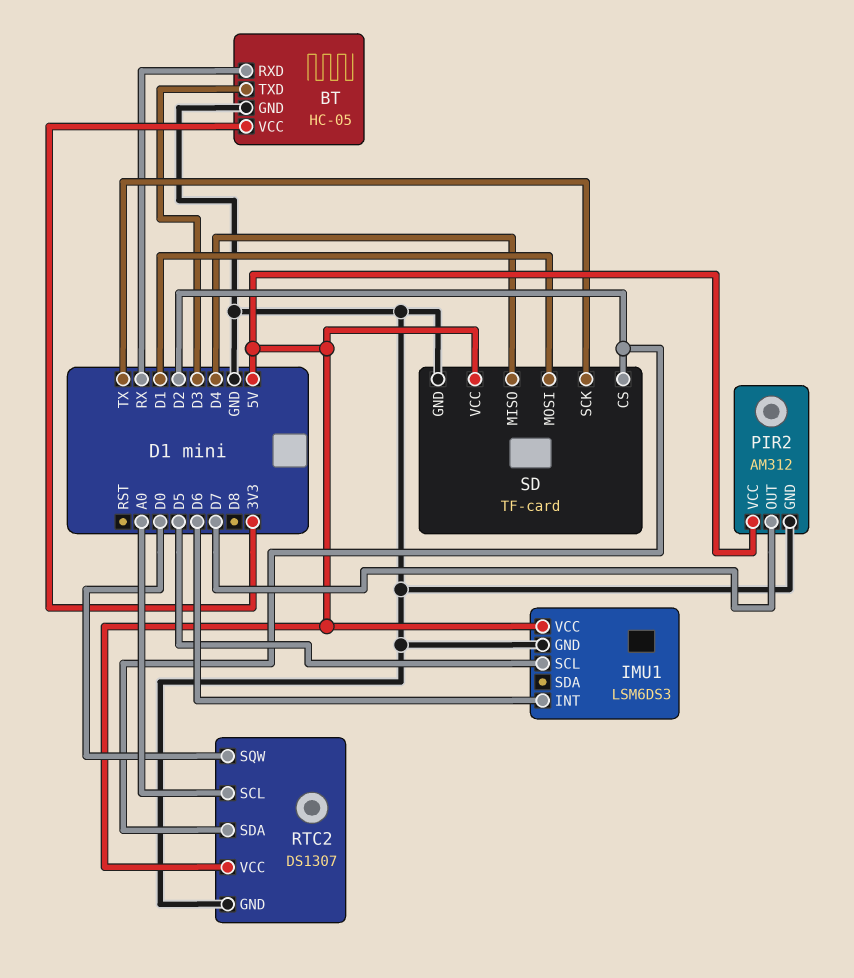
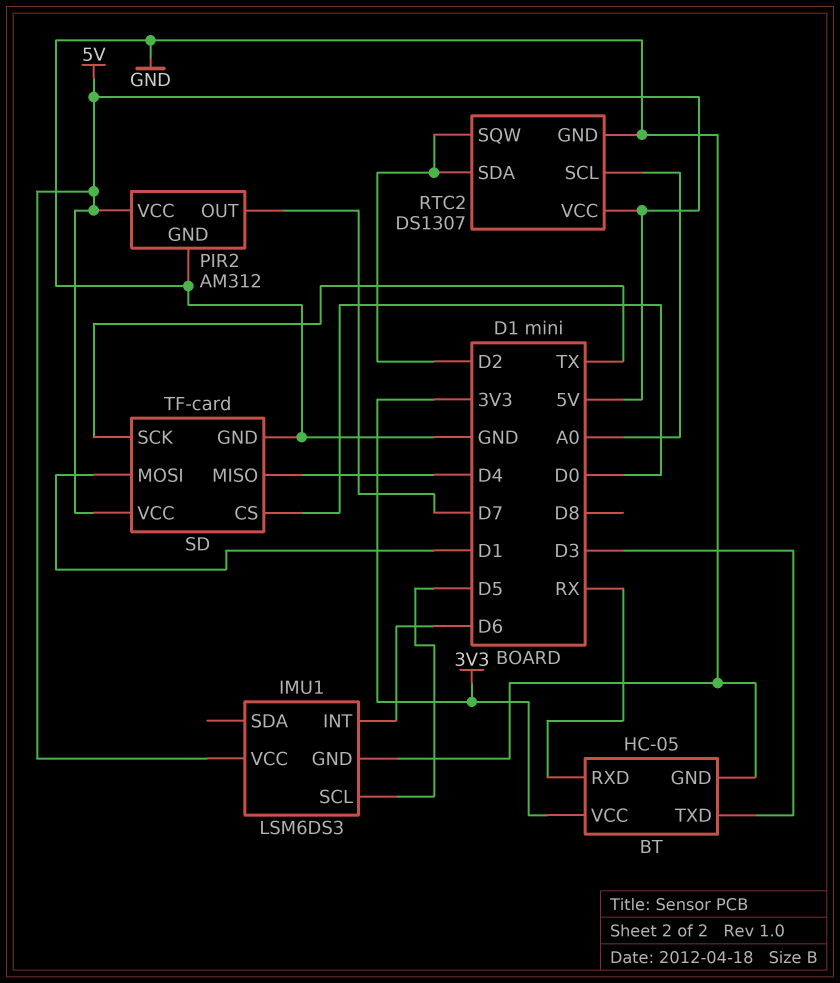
RTC2 pin SQW: D0 -> D2
SD pin CS: D2 -> D0

